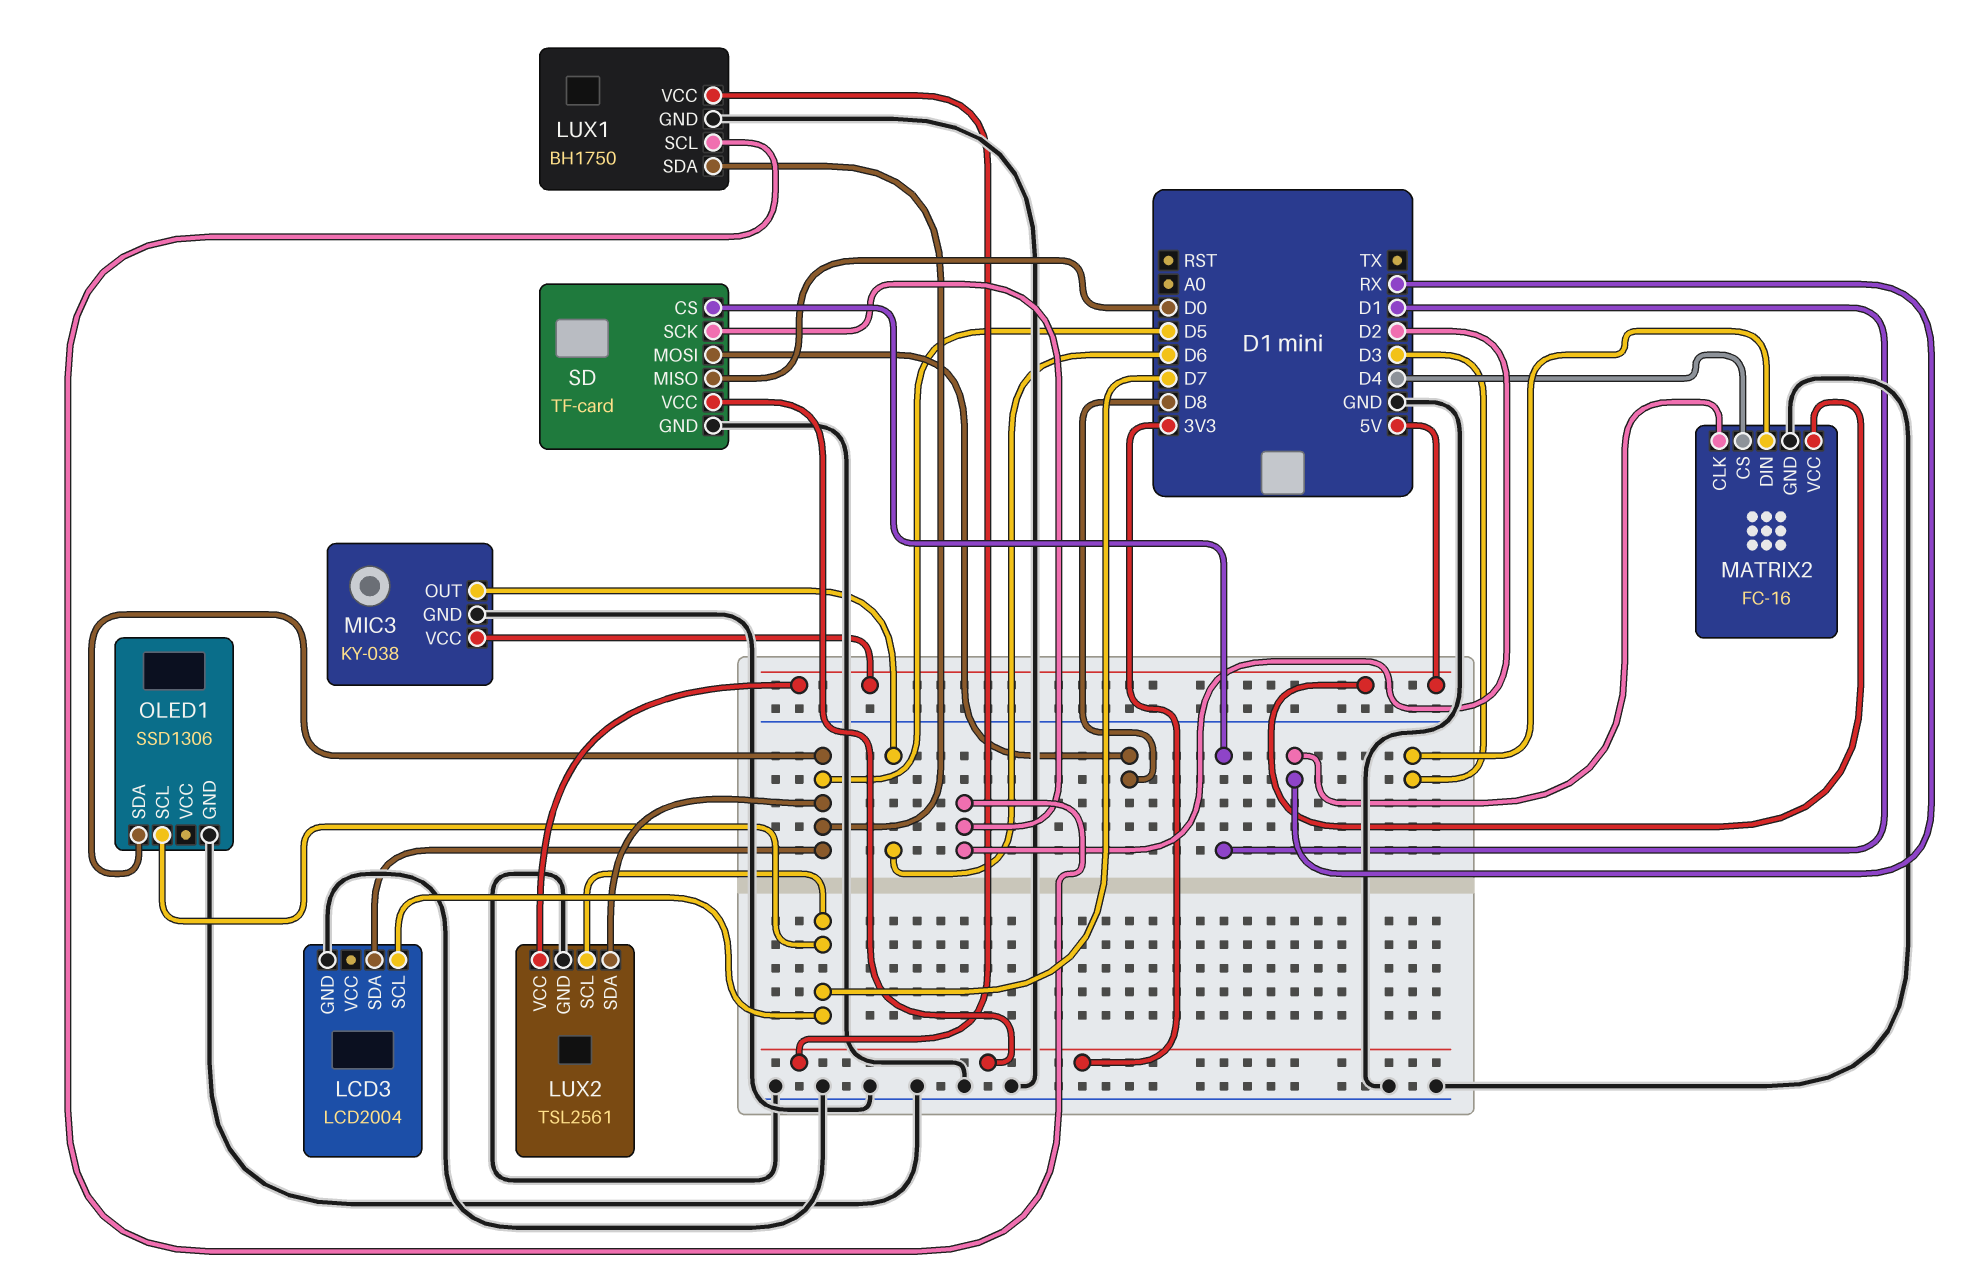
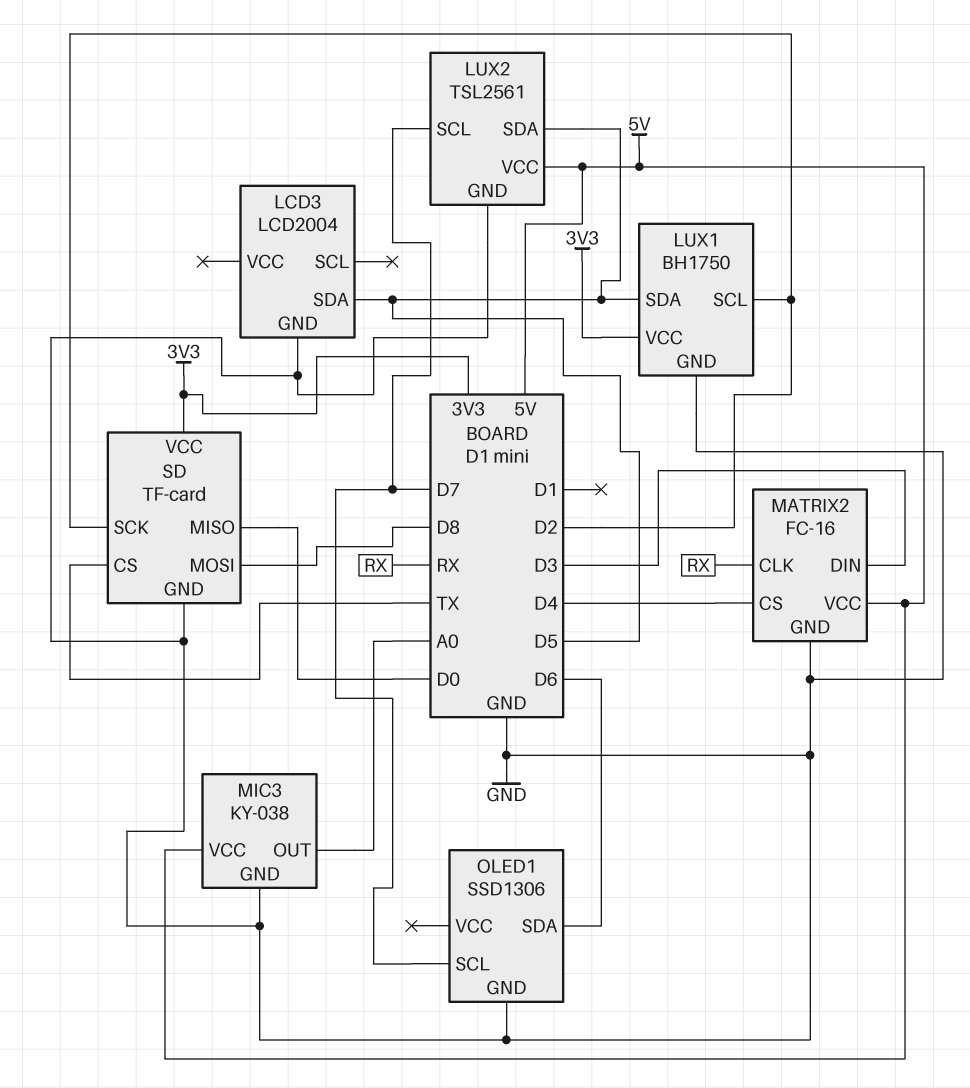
LCD3 pin SCL: D7 -> none
MIC3 pin OUT: D6 -> A0
OLED1 pin SDA: D5 -> D6
SD pin CS: D1 -> TX

